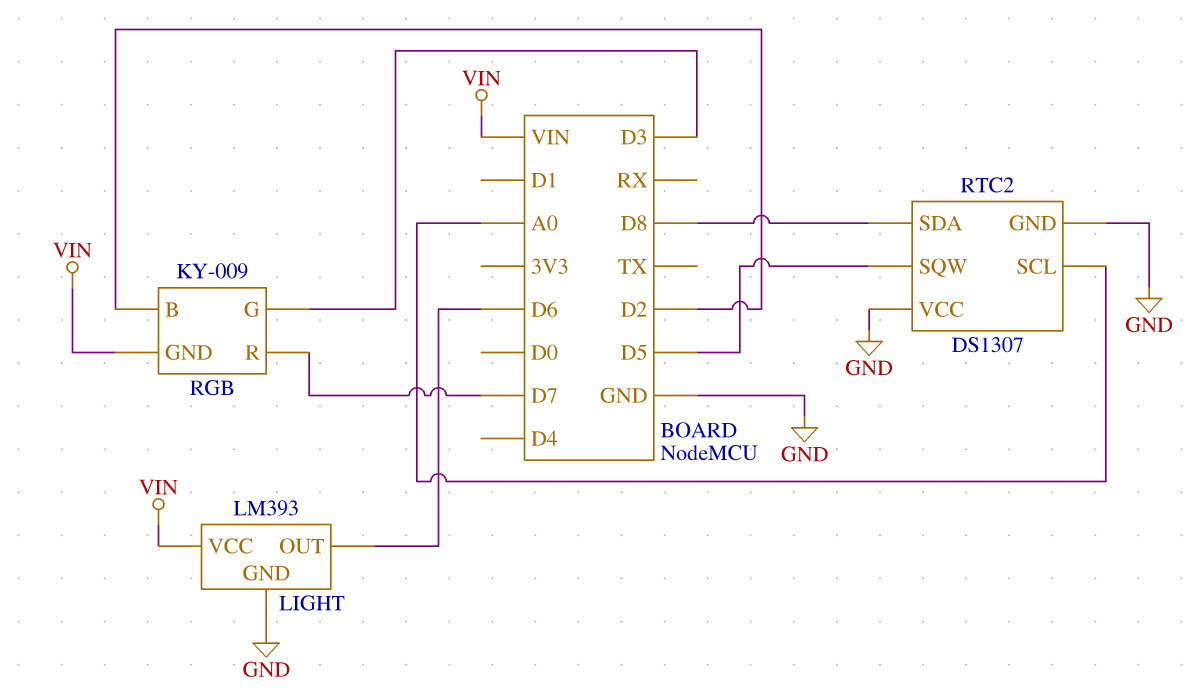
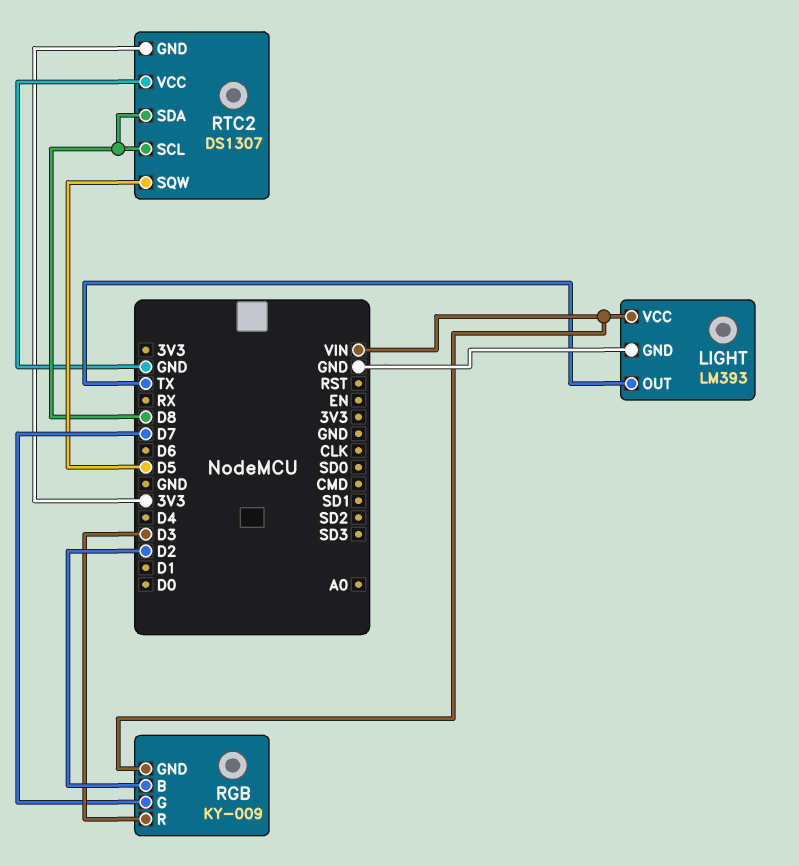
LIGHT pin OUT: D6 -> TX
RGB pin G: D3 -> D7
RGB pin R: D7 -> D3
RTC2 pin GND: GND -> 3V3
RTC2 pin SCL: A0 -> D8

